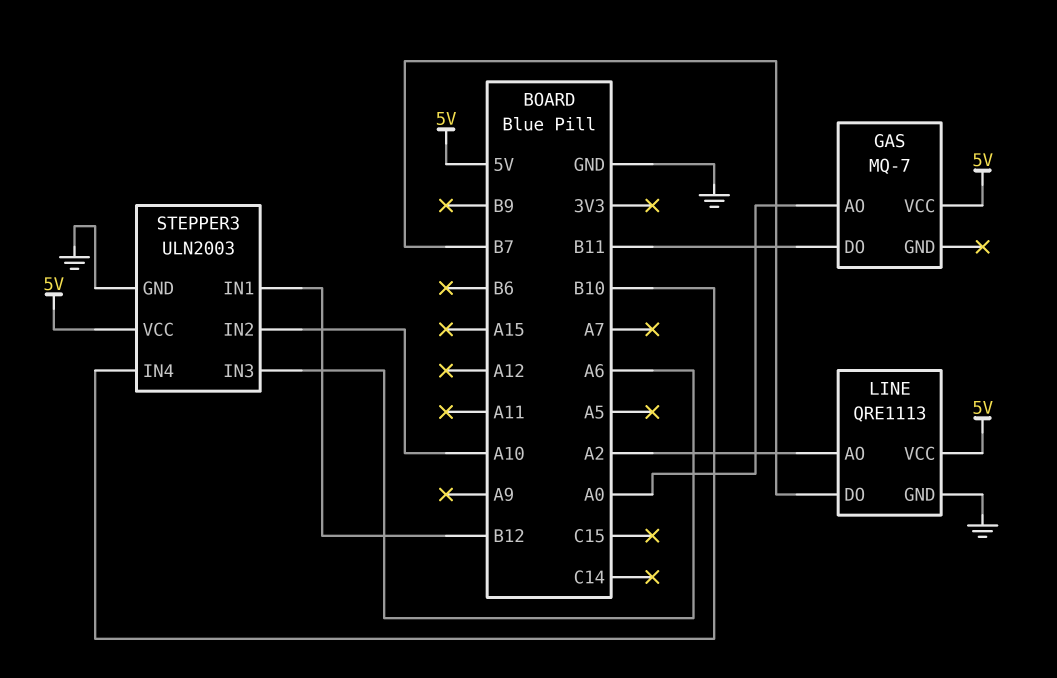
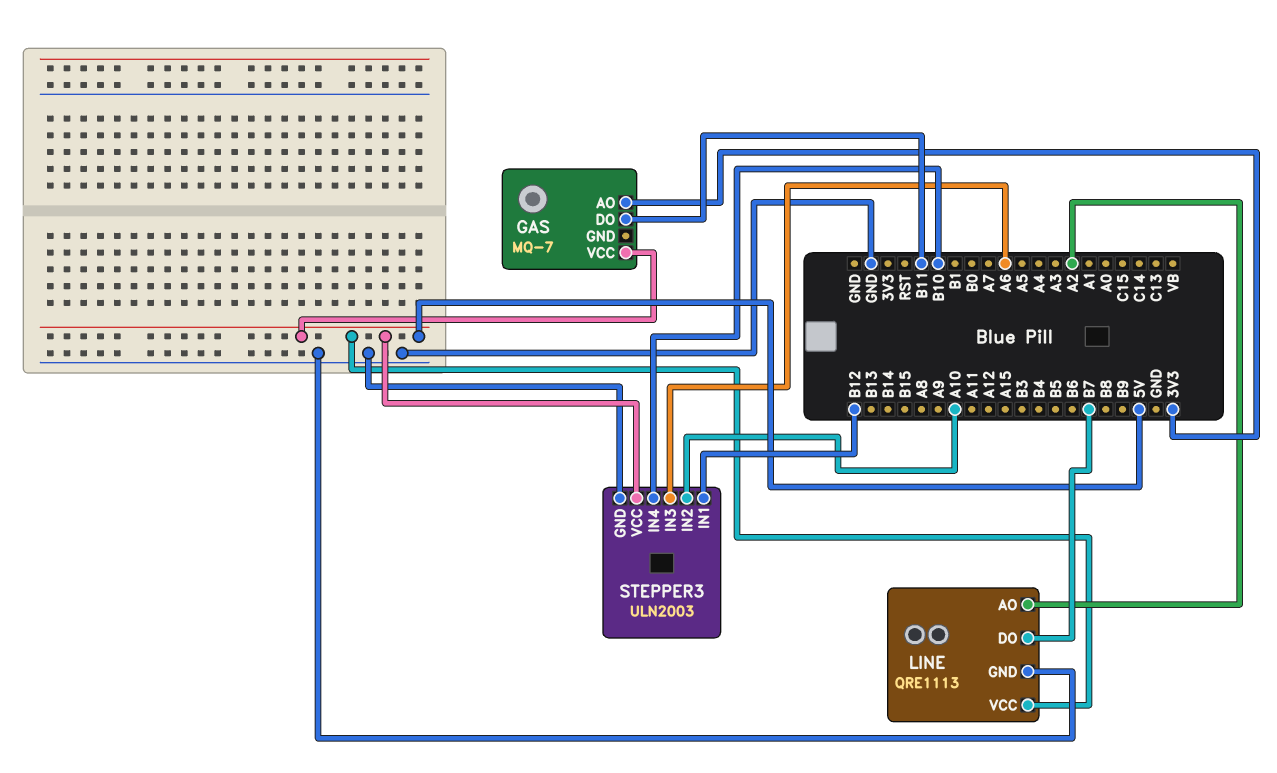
GAS pin AO: A0 -> 3V3

